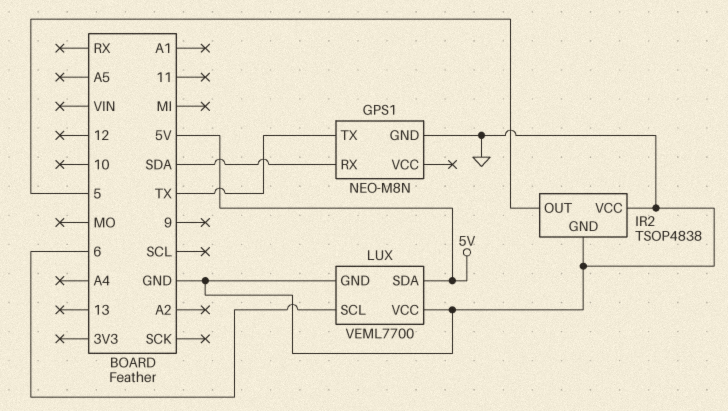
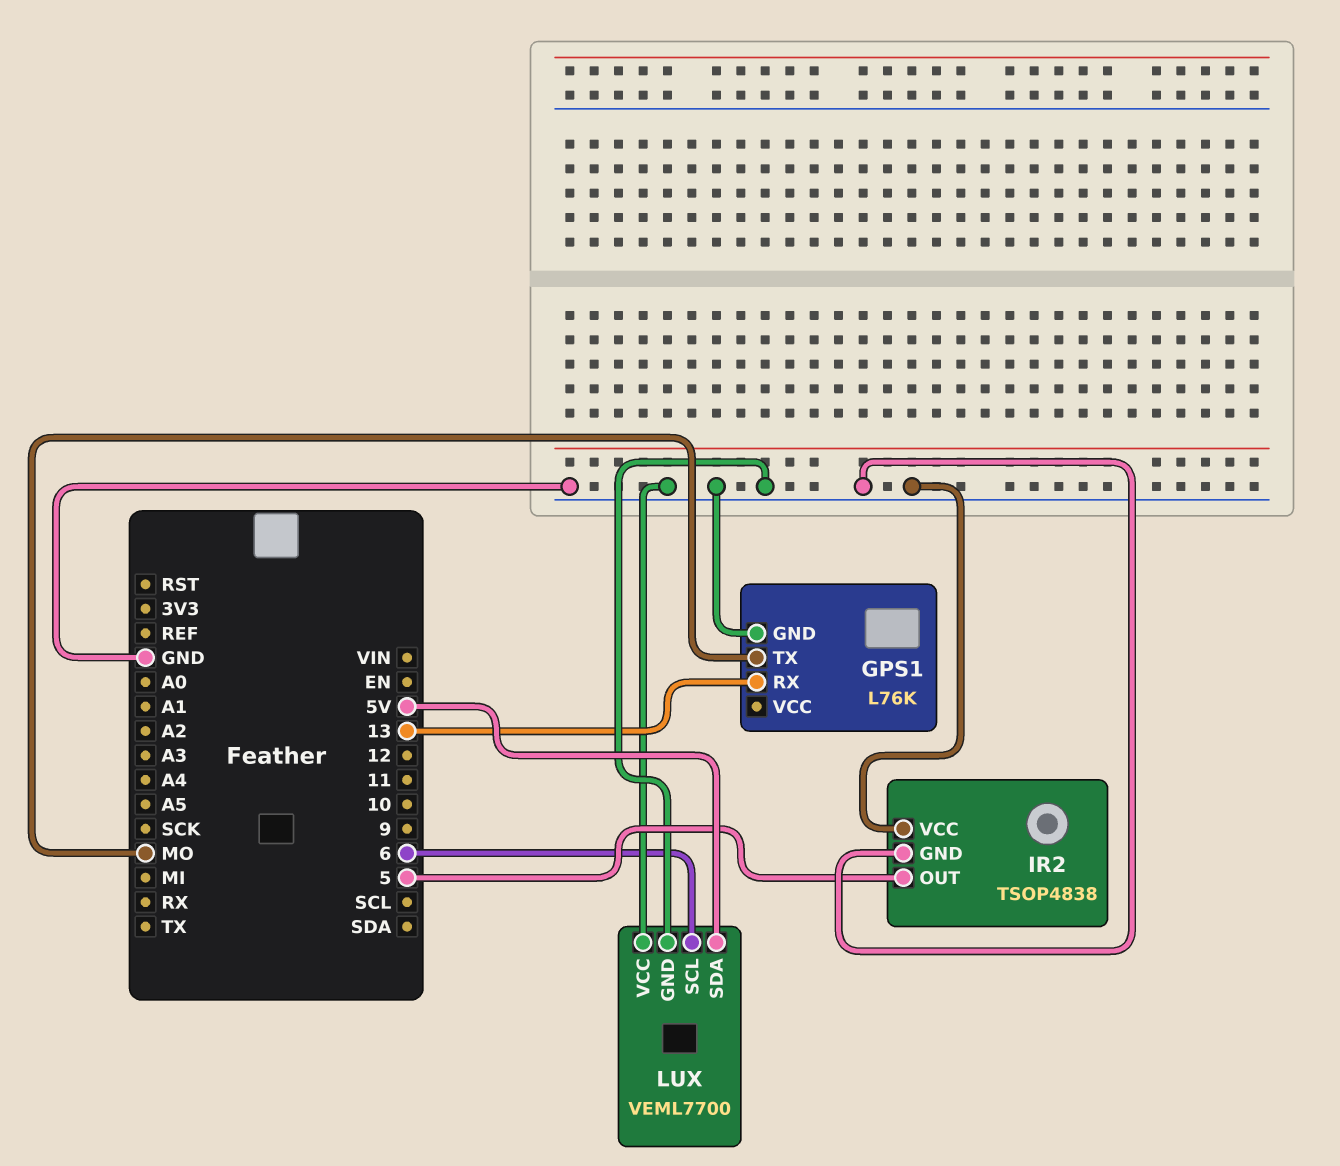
GPS1: NEO-M8N -> L76K
GPS1 pin RX: SDA -> 13
GPS1 pin TX: TX -> MO

